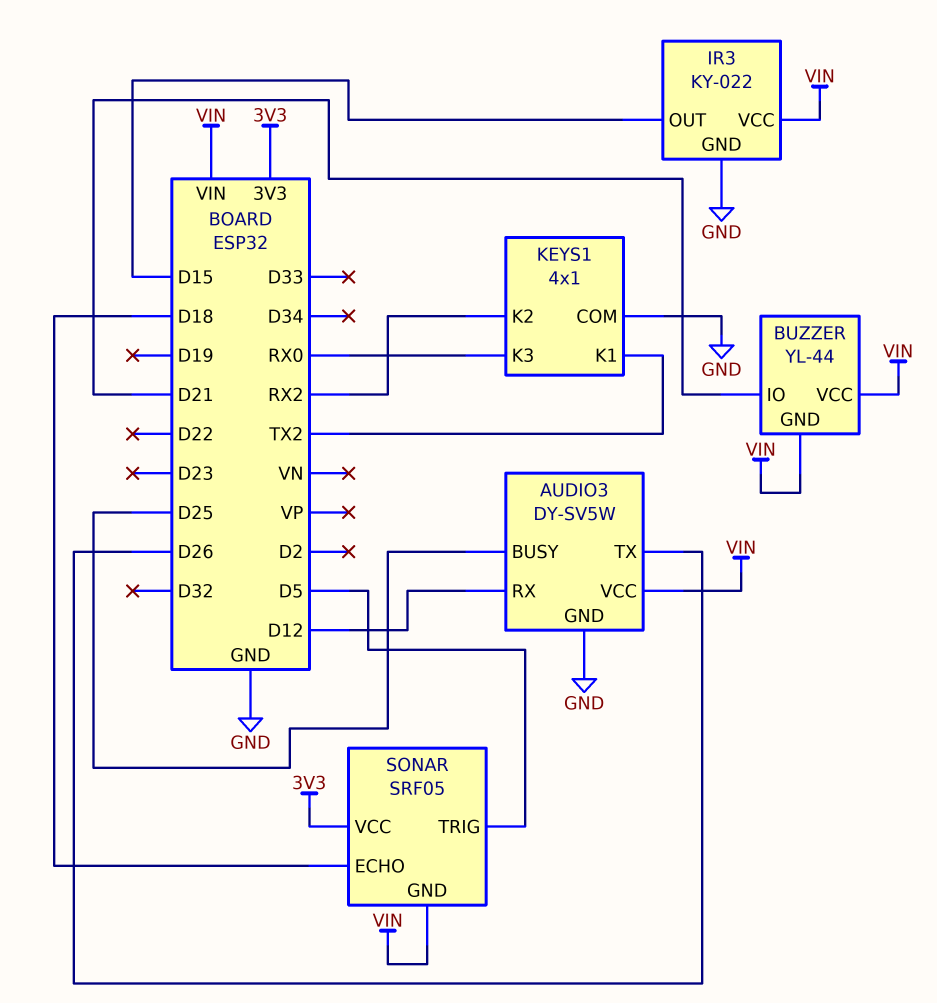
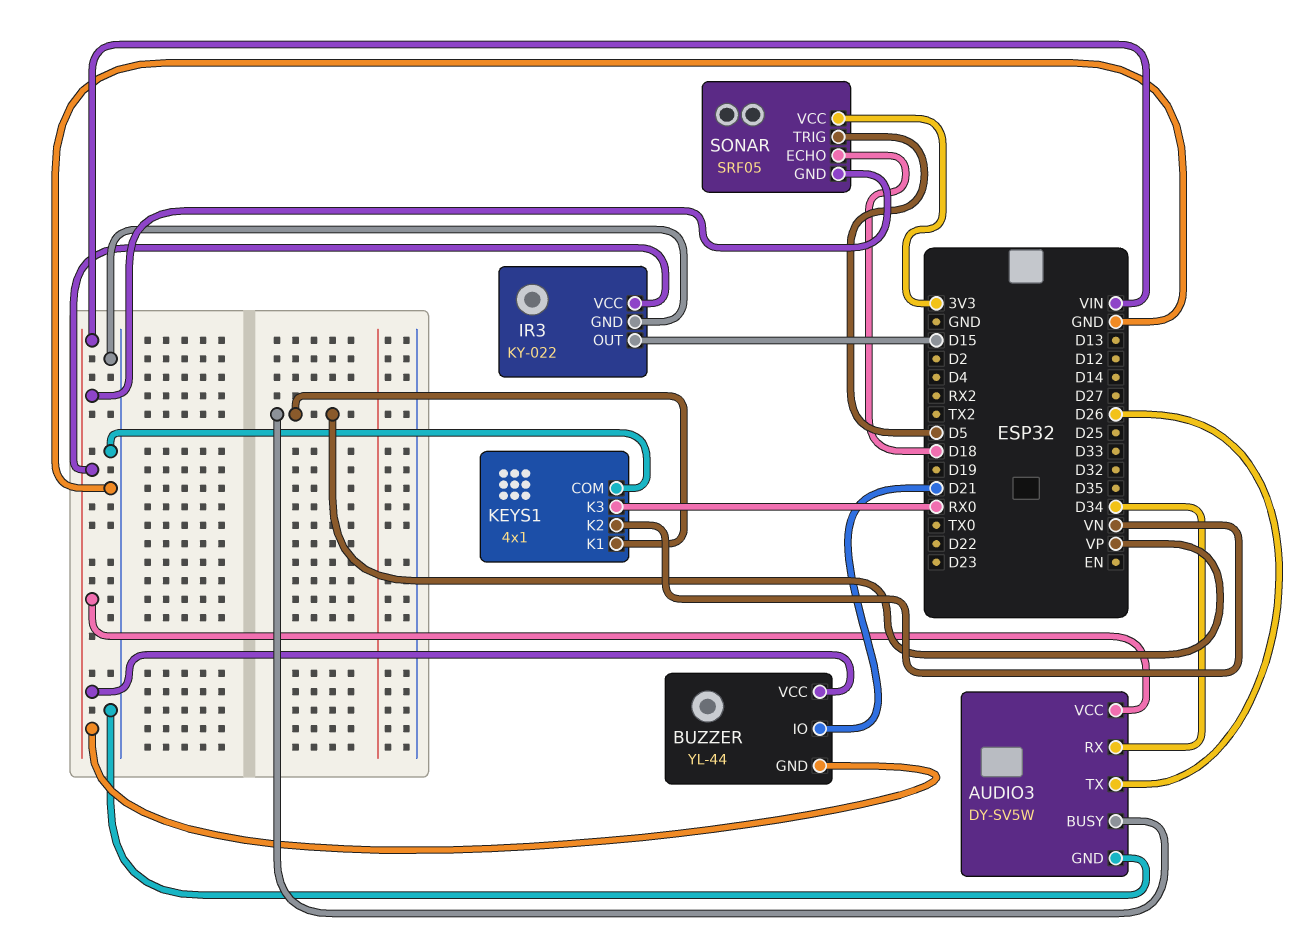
AUDIO3 pin BUSY: D25 -> VP
AUDIO3 pin RX: D12 -> D34
KEYS1 pin K1: TX2 -> VP
KEYS1 pin K2: RX2 -> VN

